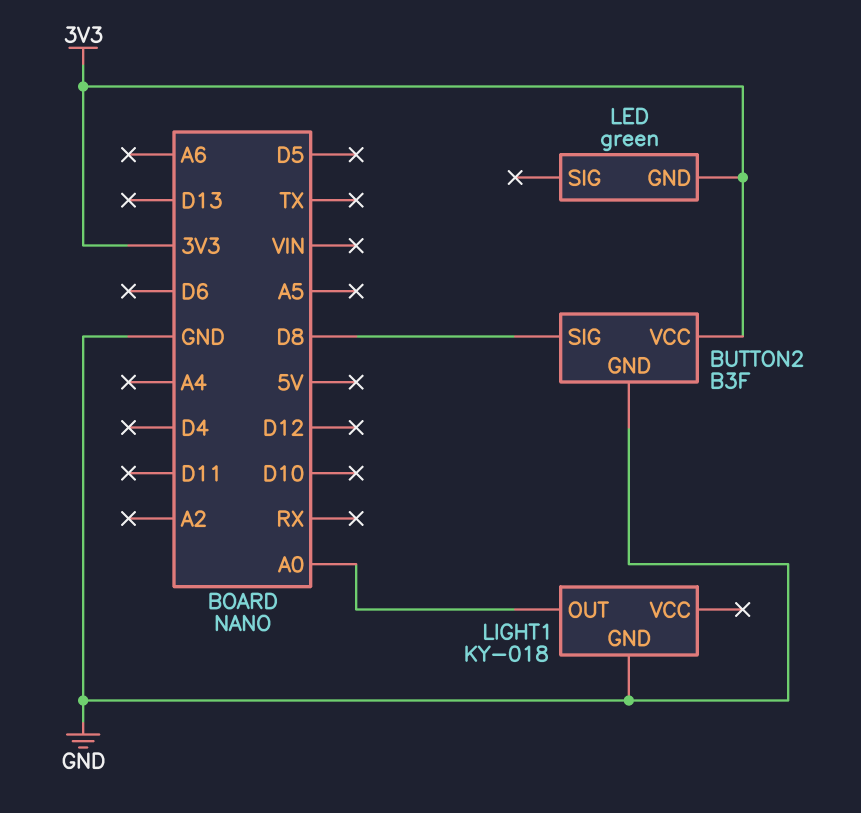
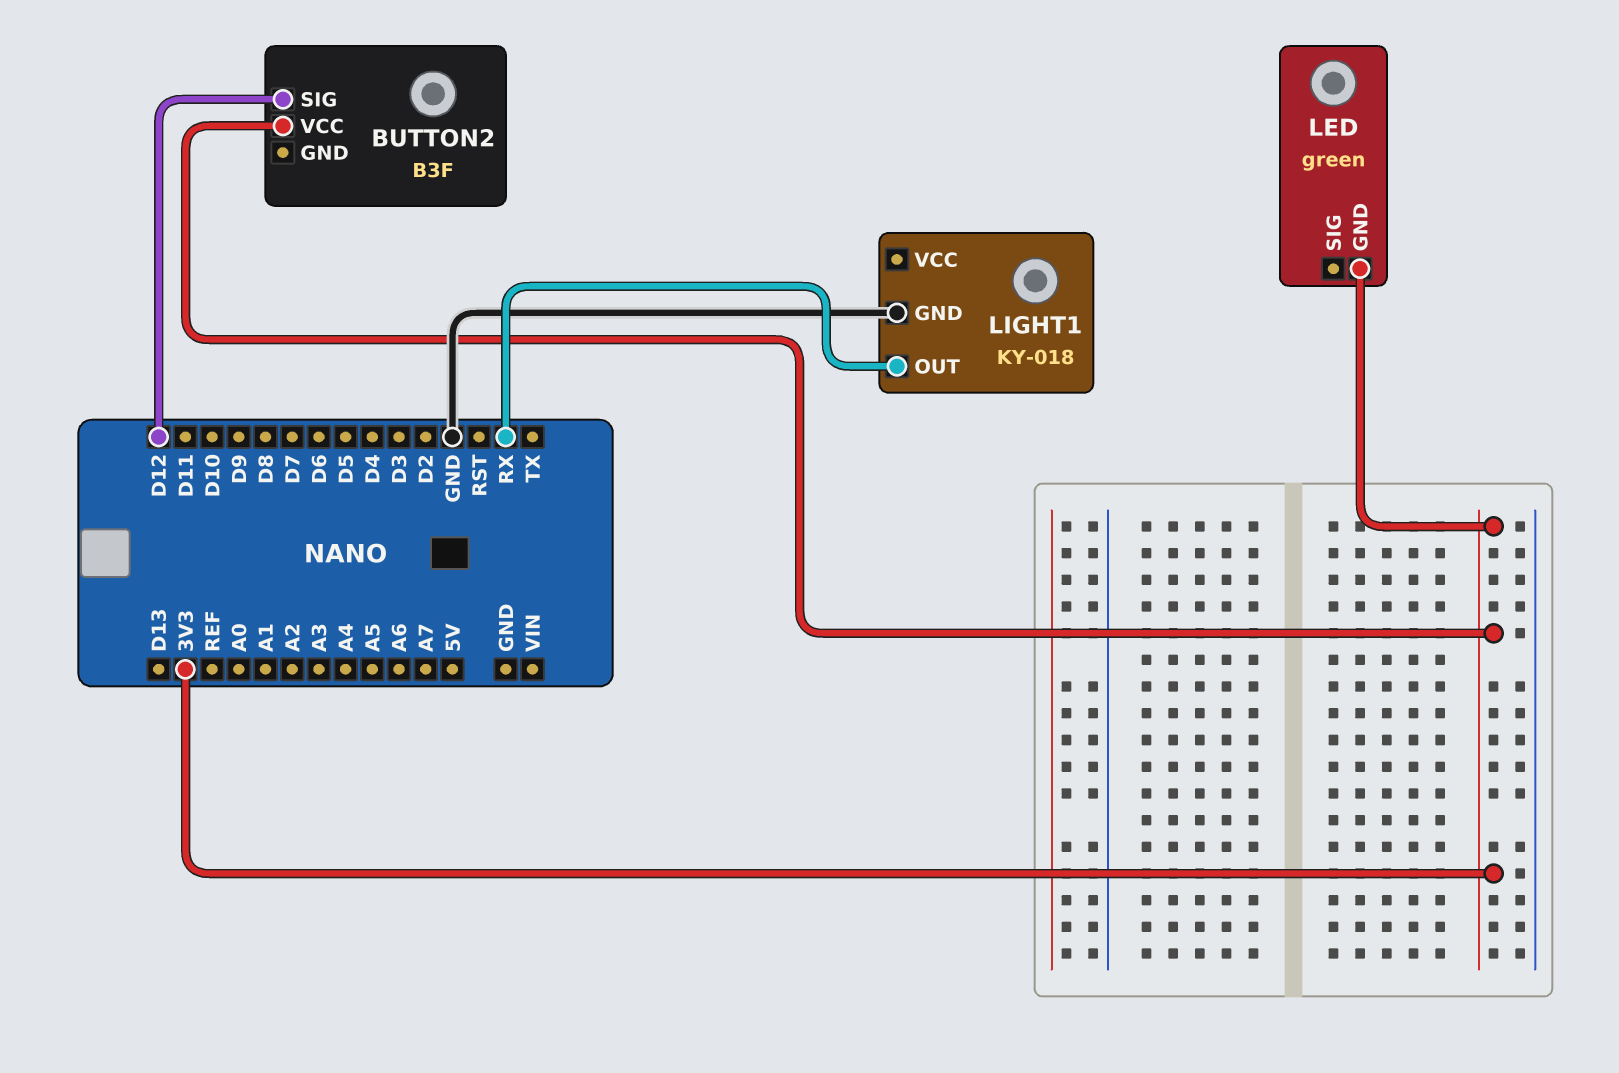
BUTTON2 pin GND: GND -> none
BUTTON2 pin SIG: D8 -> D12
LIGHT1 pin OUT: A0 -> RX

